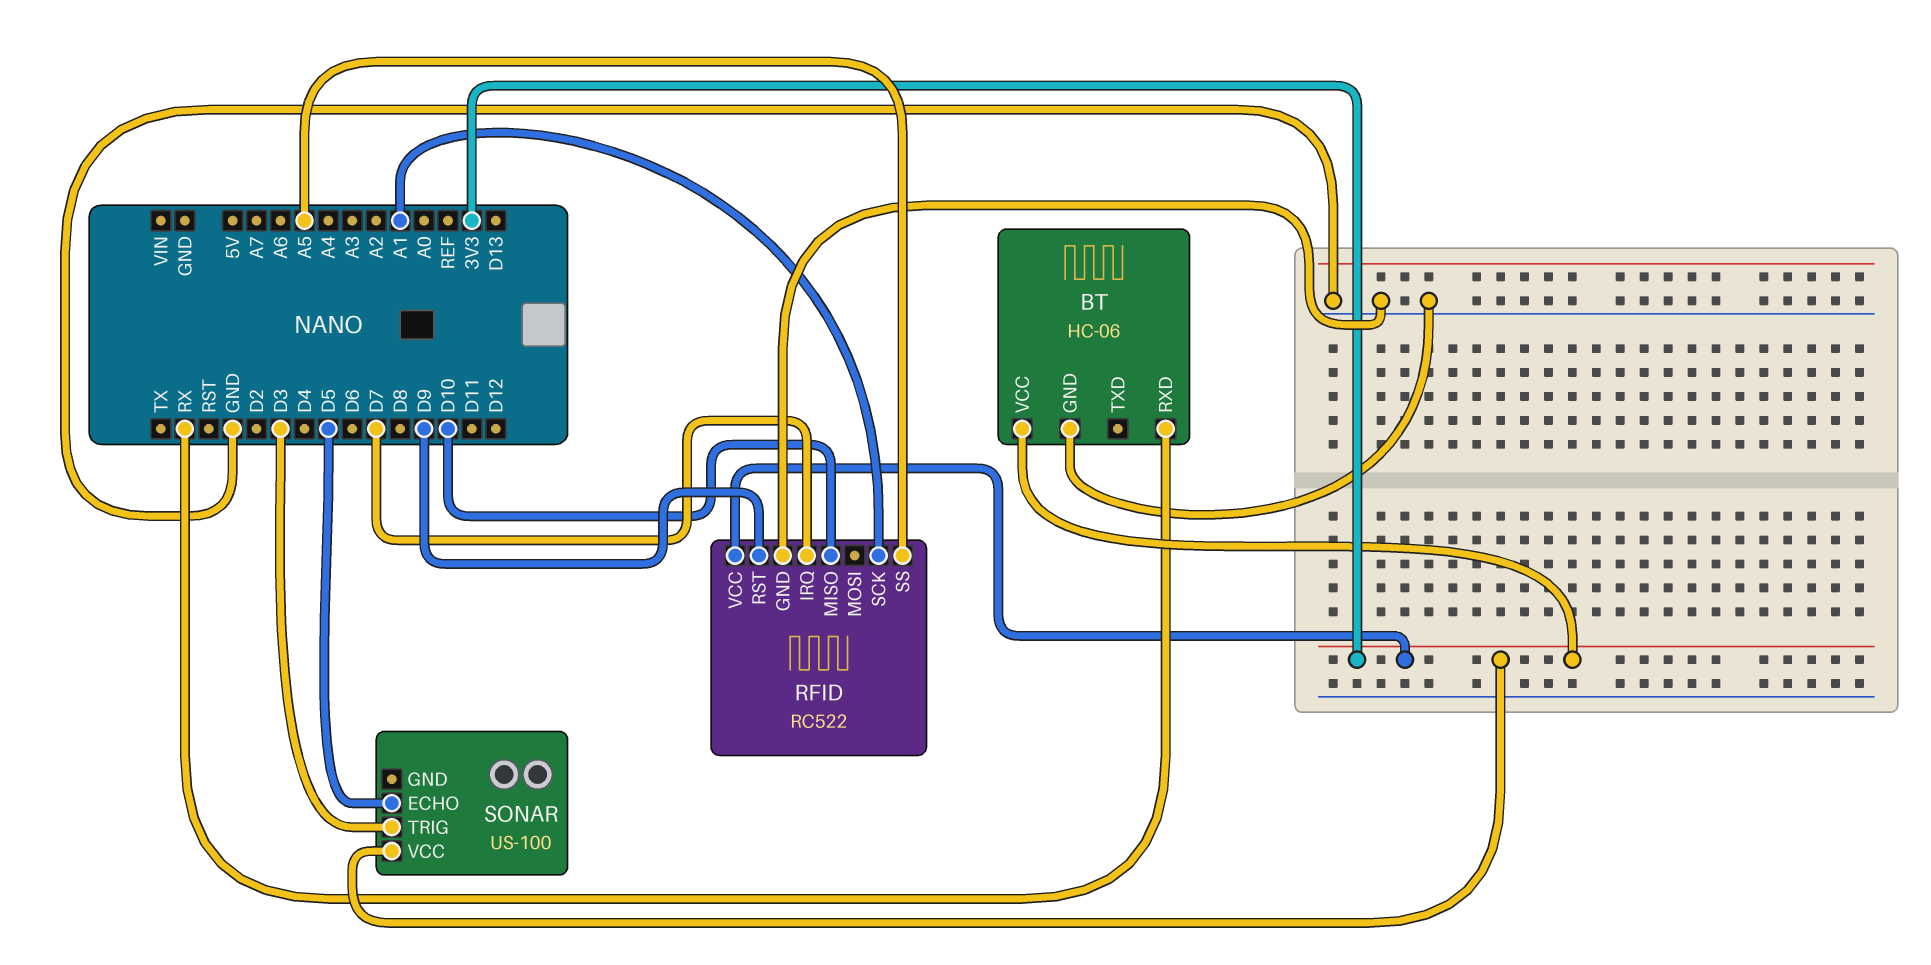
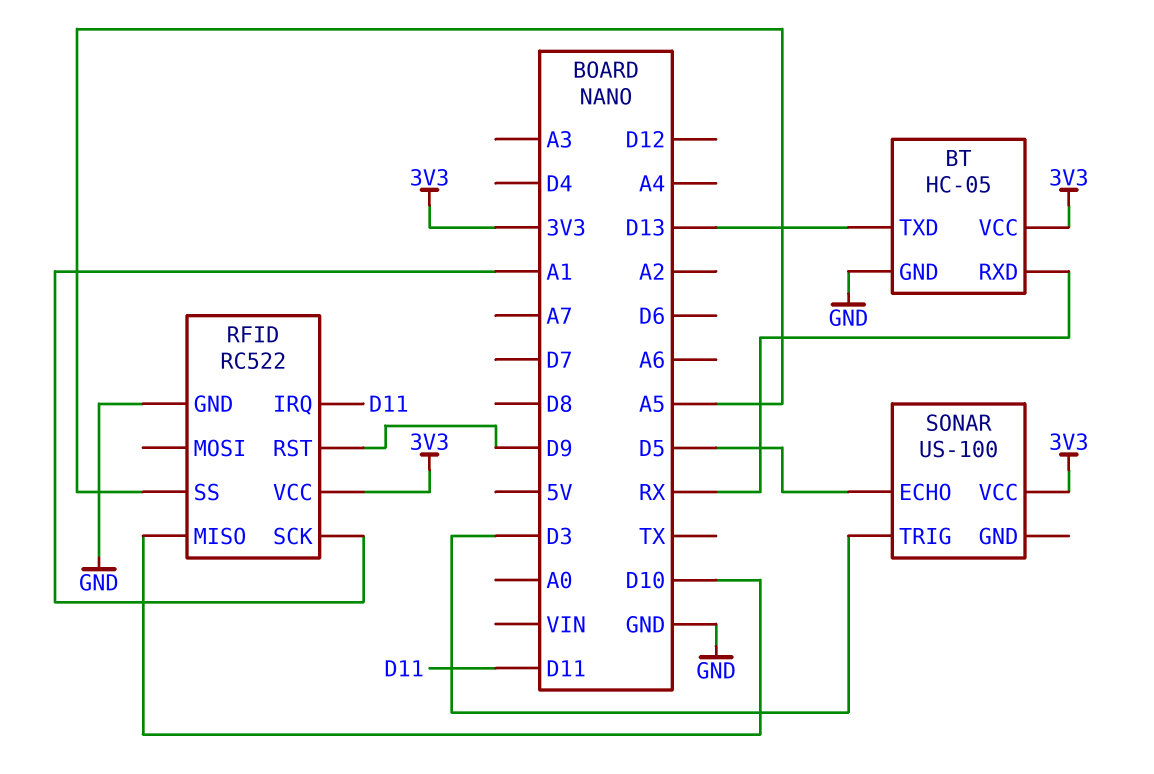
BT: HC-06 -> HC-05
BT pin TXD: none -> D13
RFID pin IRQ: D7 -> D11

